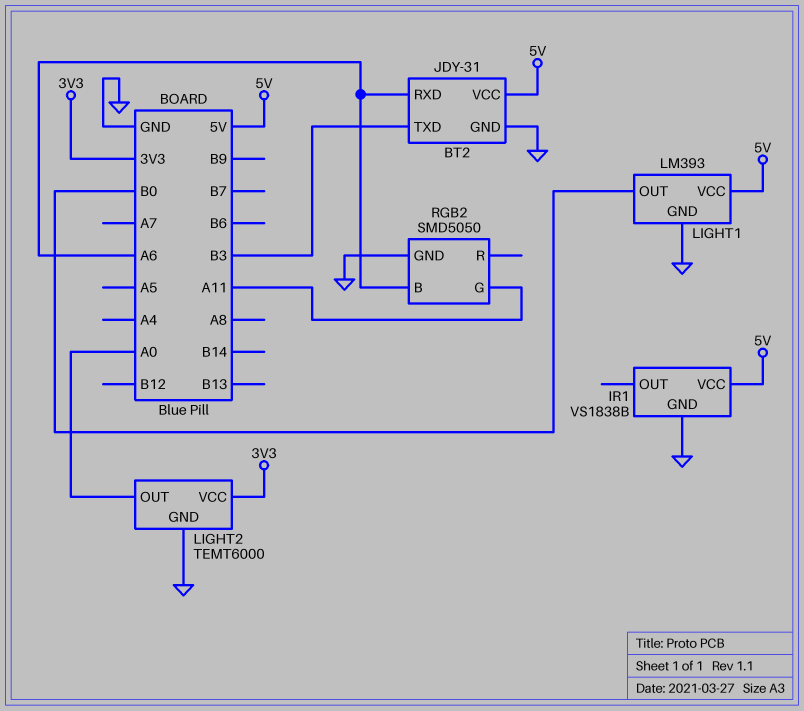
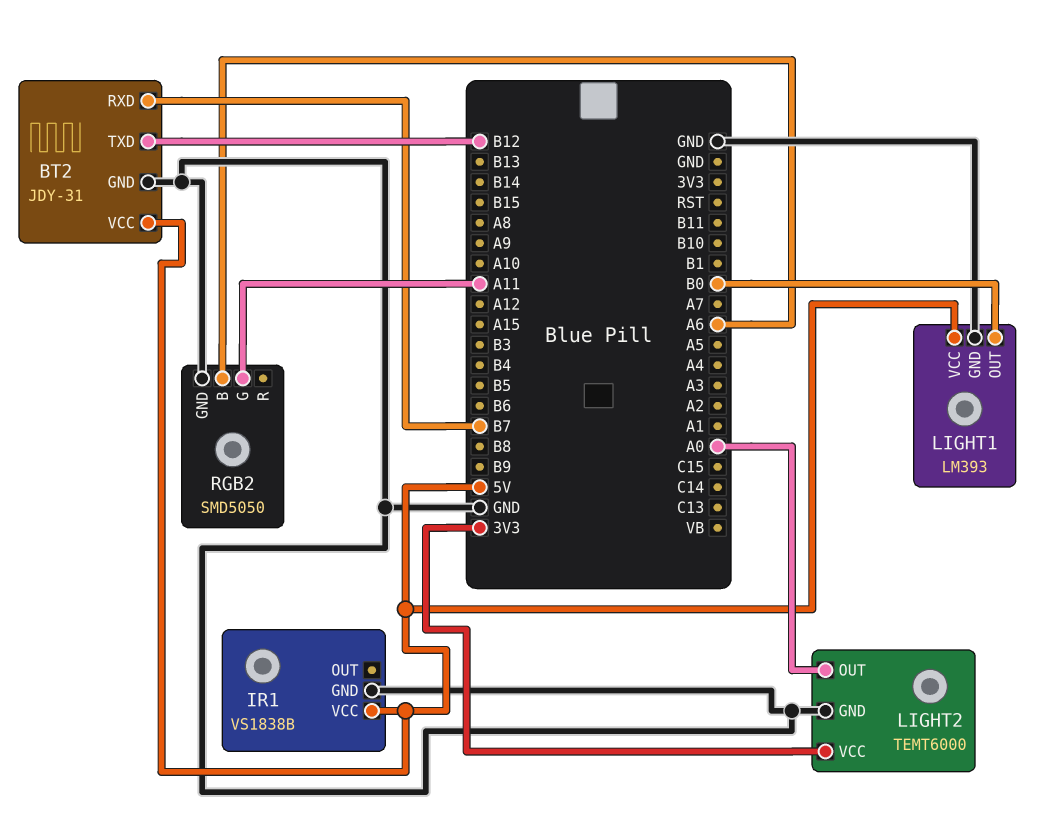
BT2 pin RXD: A6 -> B7
BT2 pin TXD: B3 -> B12

